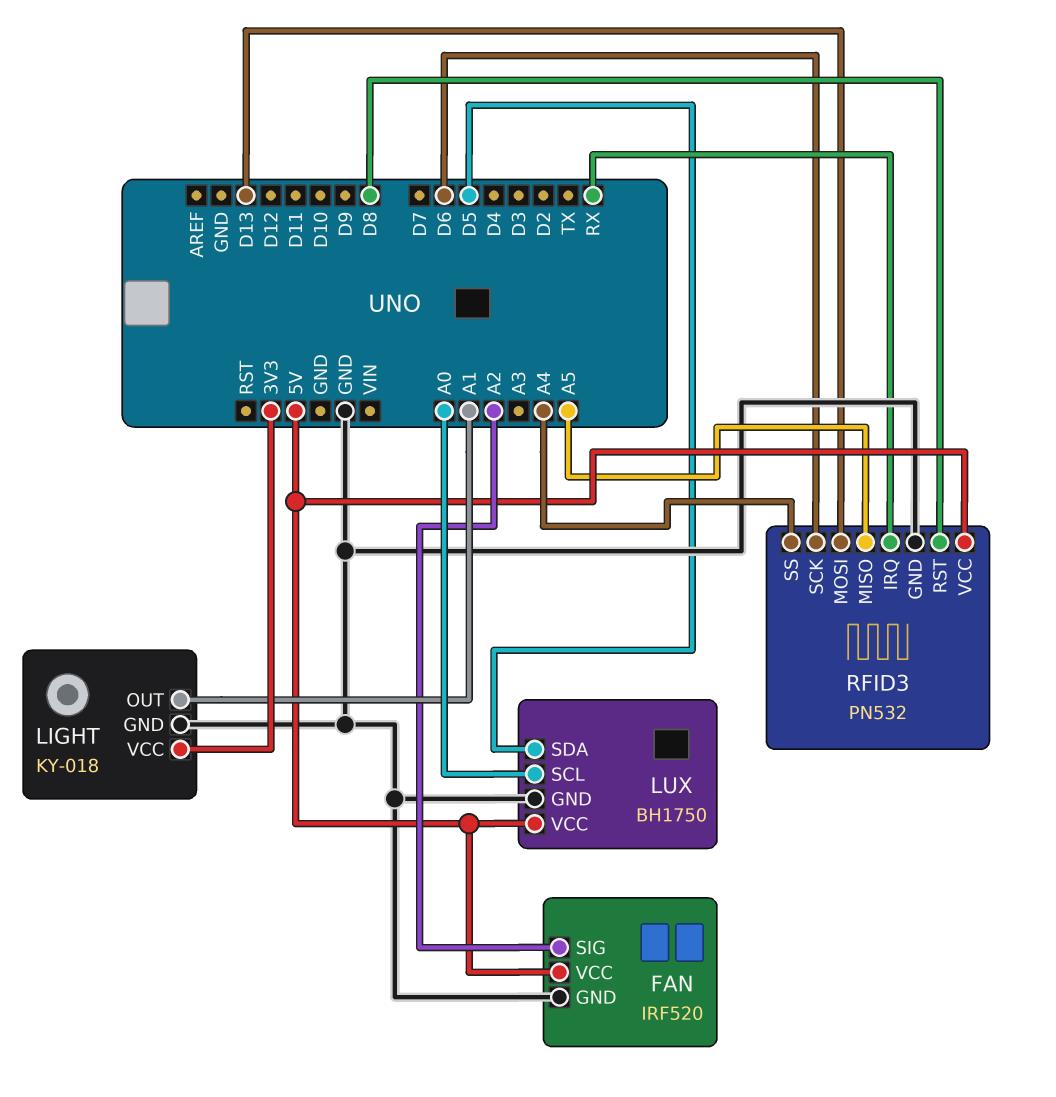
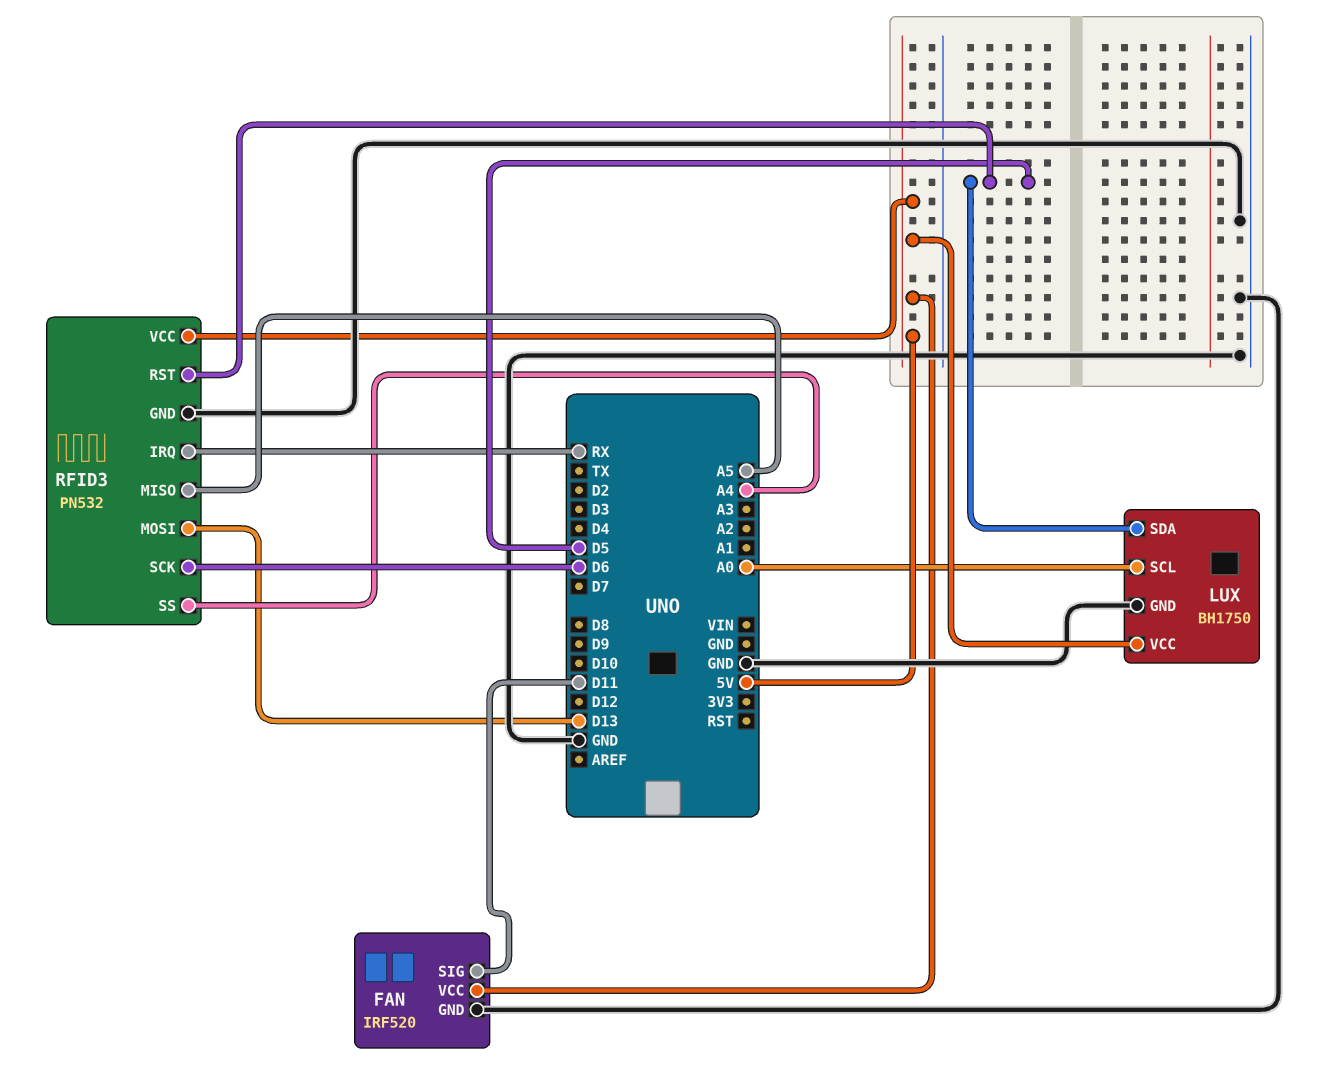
FAN pin SIG: A2 -> D11
LIGHT: KY-018 -> none
LIGHT pin GND: GND -> none
LIGHT pin OUT: A1 -> none
LIGHT pin VCC: 3V3 -> none
RFID3 pin RST: D8 -> D5

